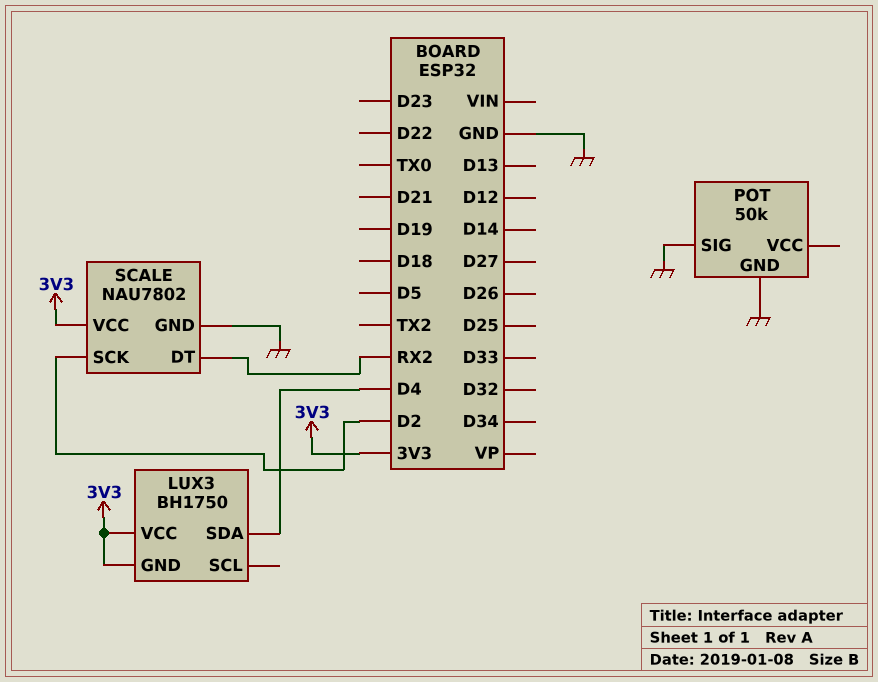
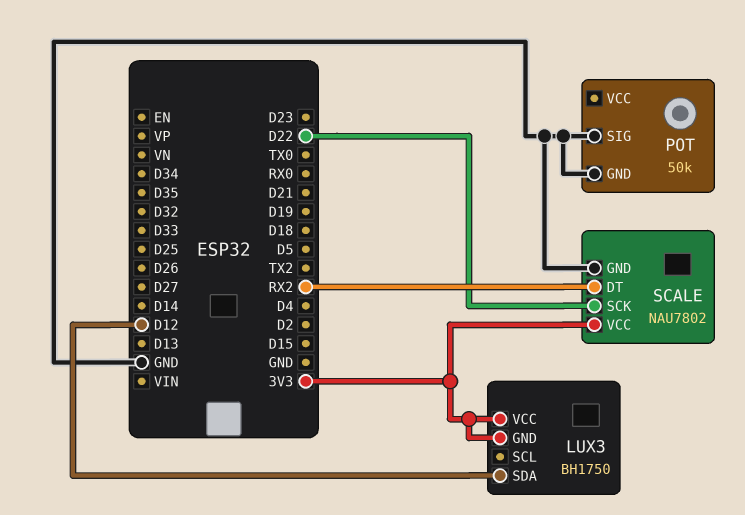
LUX3 pin SDA: D4 -> D12
SCALE pin SCK: D2 -> D22

